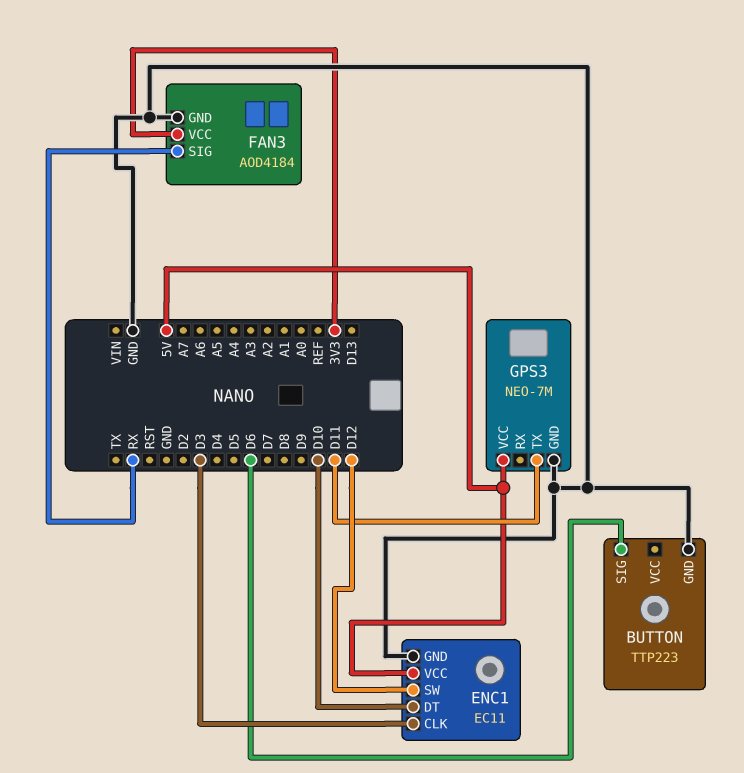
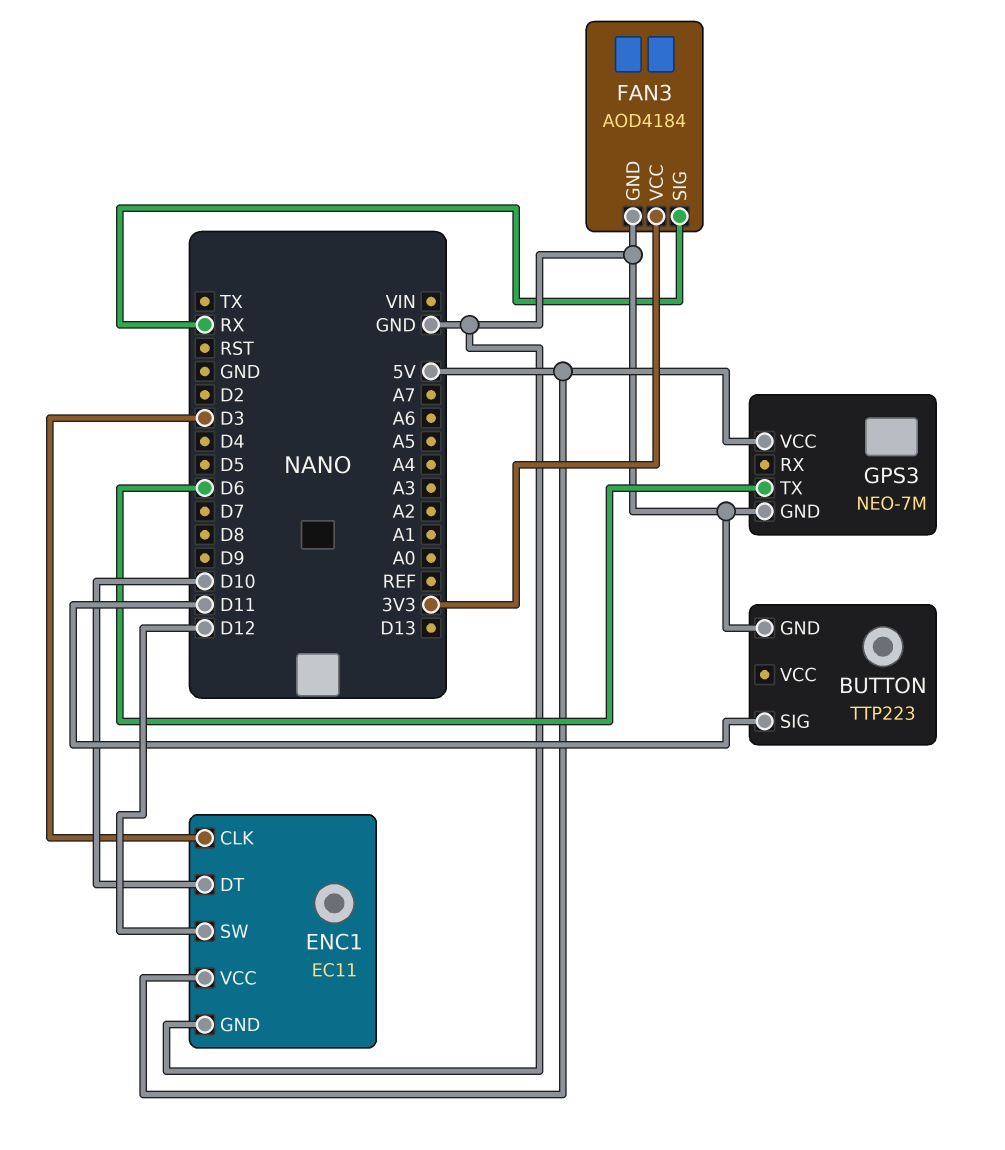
BUTTON pin SIG: D6 -> D11
GPS3 pin TX: D11 -> D6

